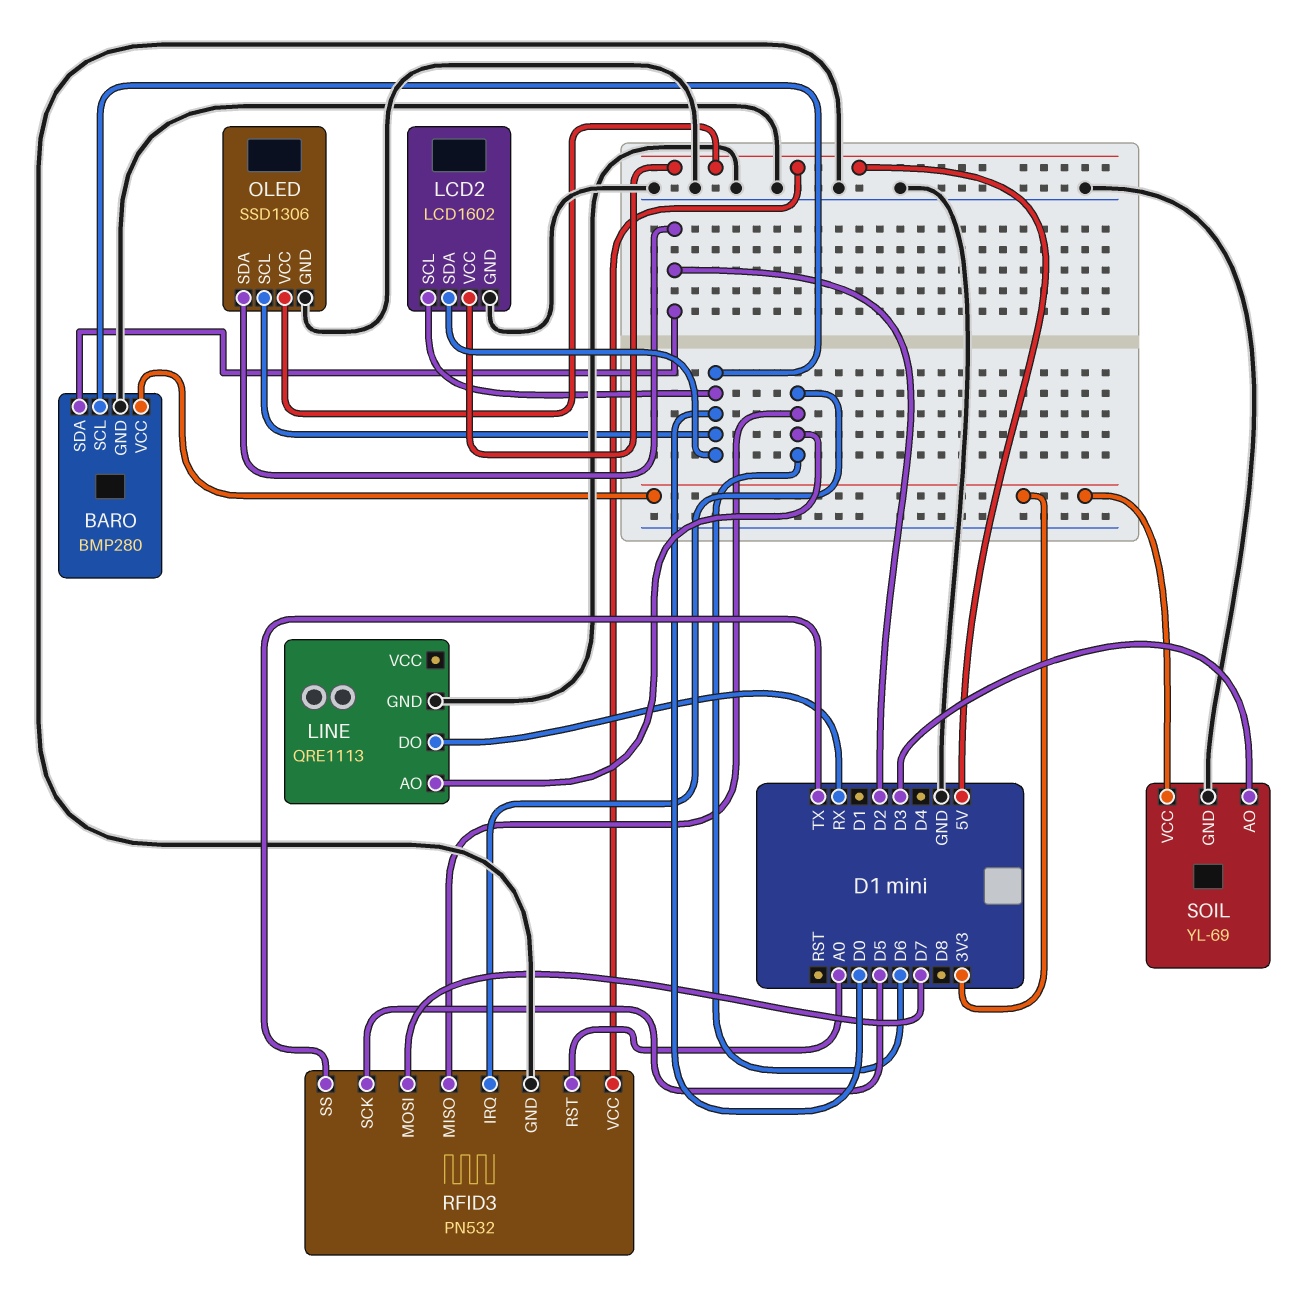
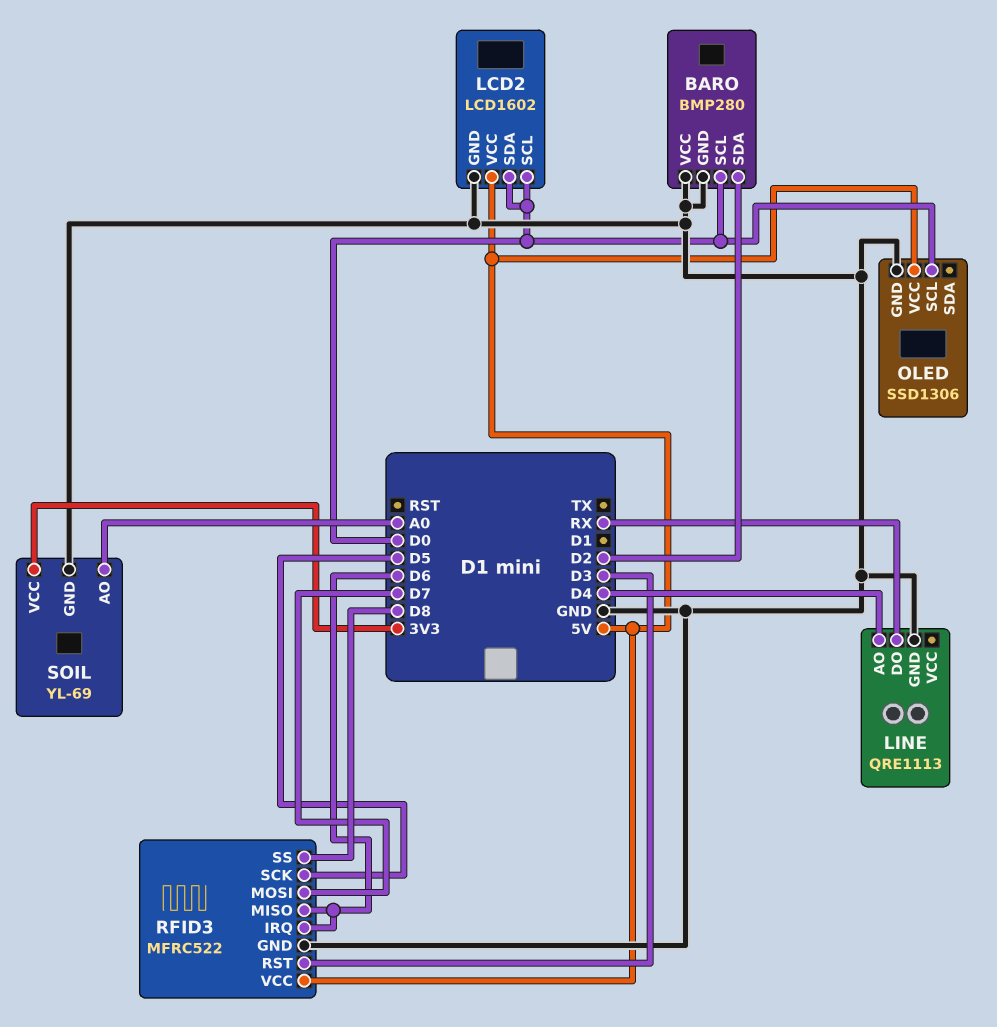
BARO pin VCC: 3V3 -> GND
LINE pin AO: D6 -> D4
OLED pin SDA: D2 -> none
RFID3: PN532 -> MFRC522
RFID3 pin RST: A0 -> D3
RFID3 pin SS: TX -> D8
SOIL pin AO: D3 -> A0

